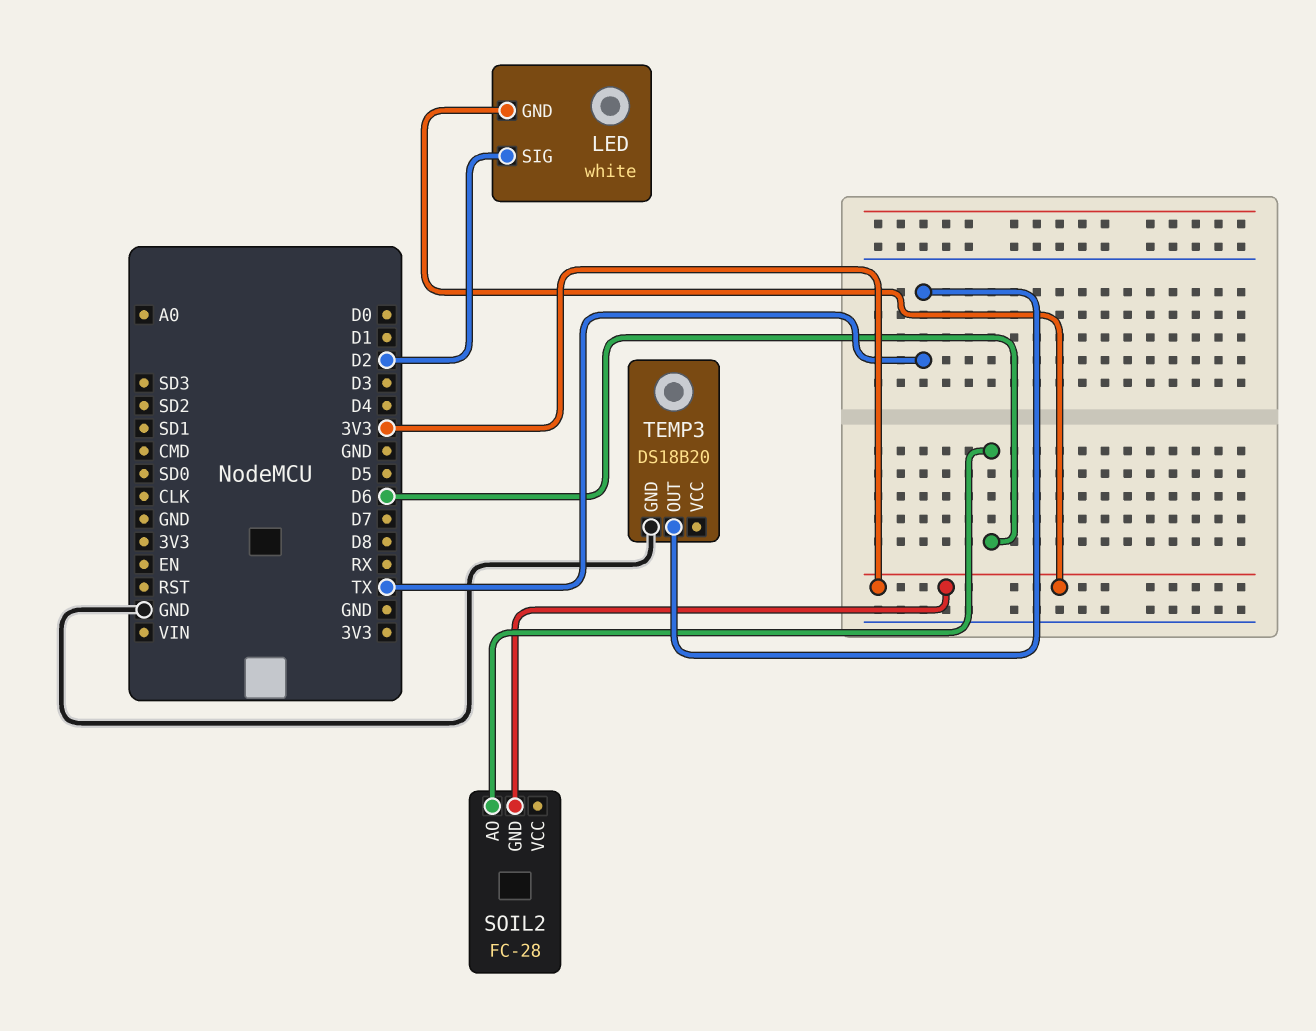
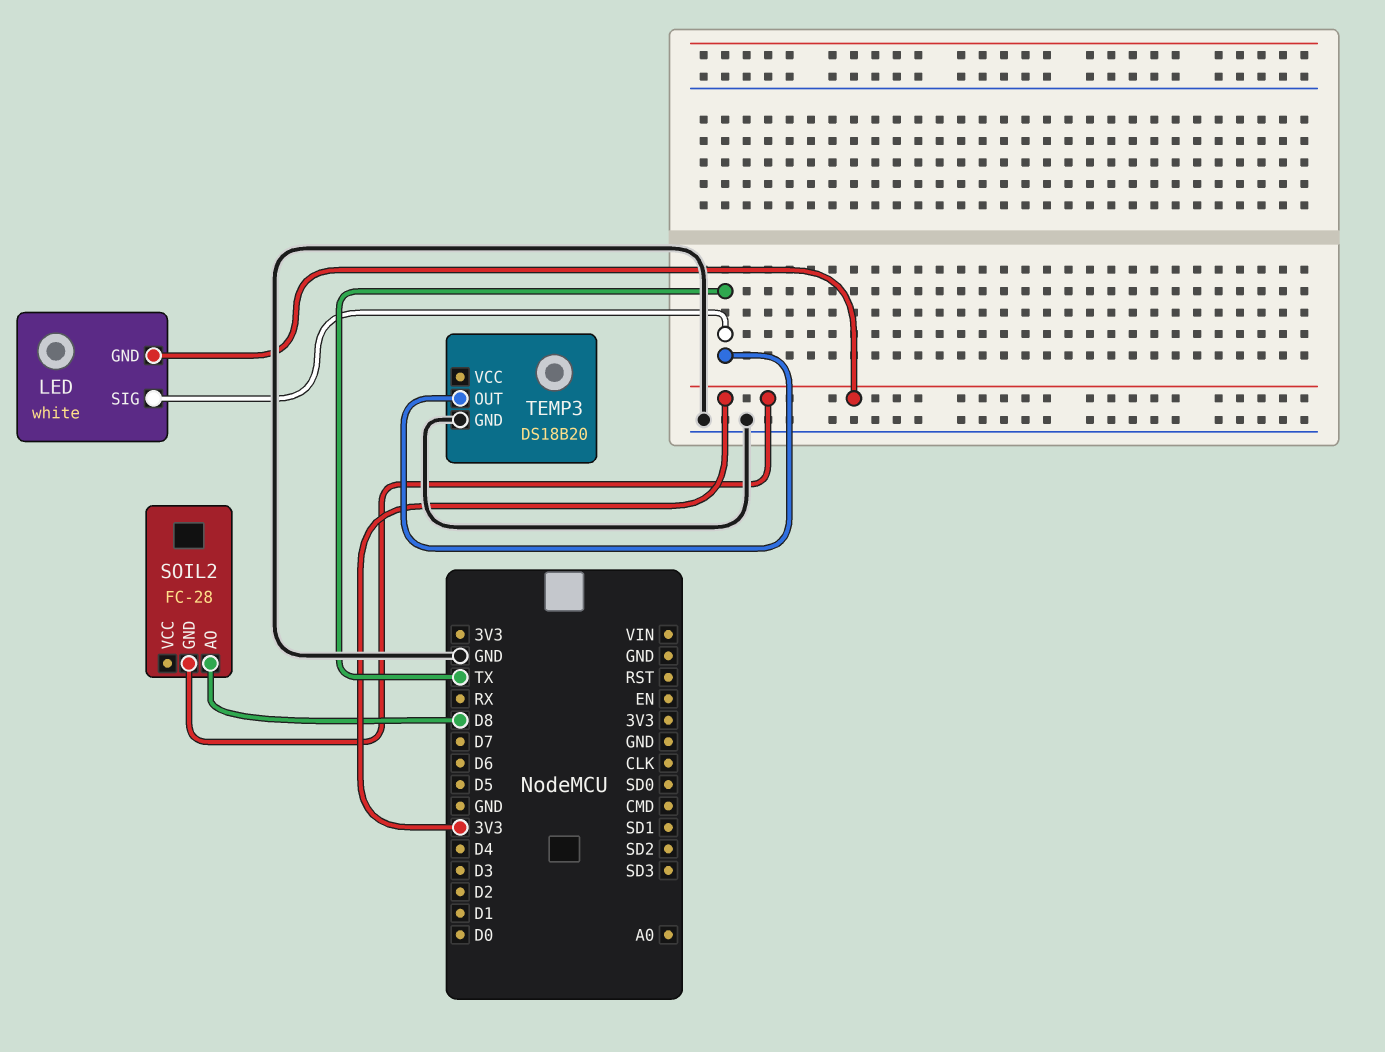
LED pin SIG: D2 -> TX
SOIL2 pin AO: D6 -> D8

